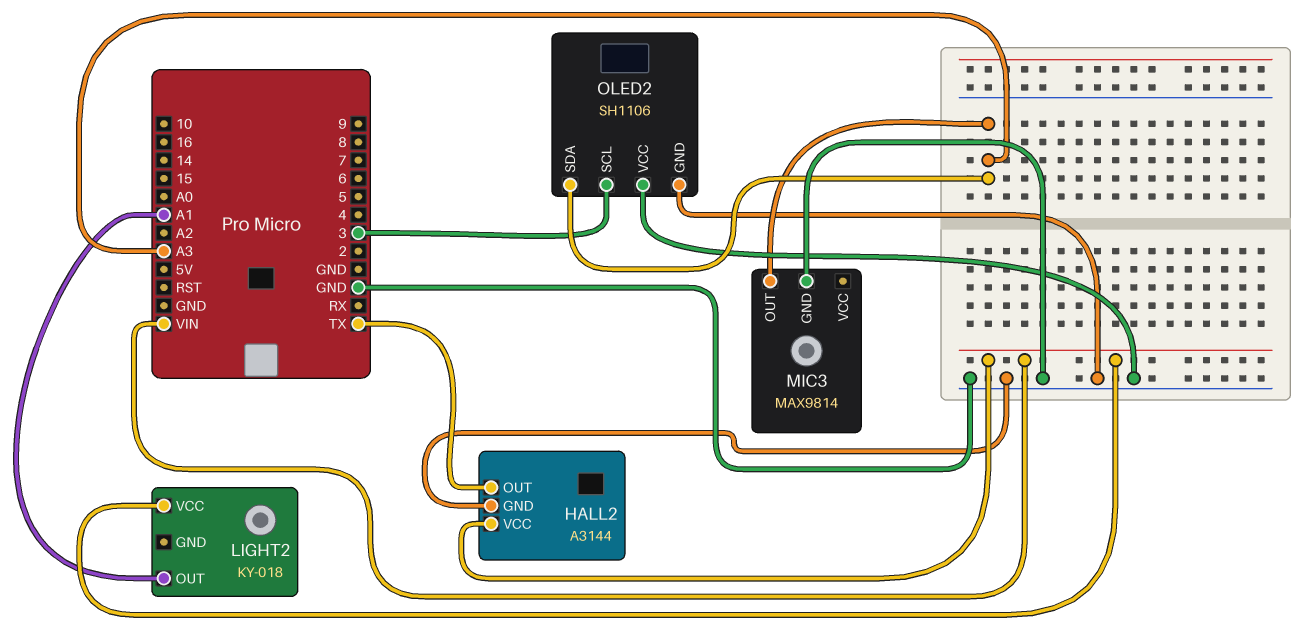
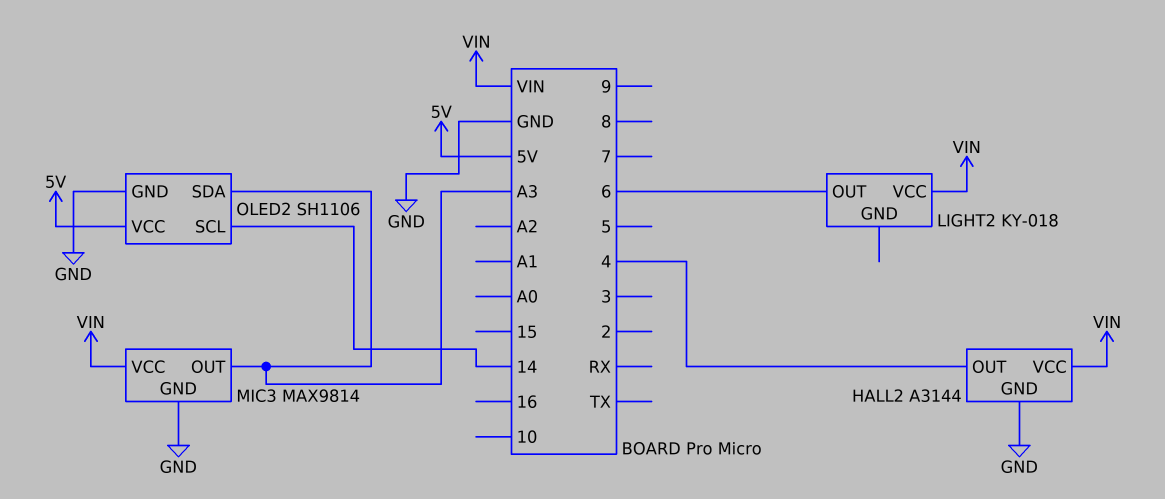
HALL2 pin OUT: TX -> 4
LIGHT2 pin OUT: A1 -> 6
MIC3 pin VCC: none -> VIN
OLED2 pin SCL: 3 -> 14
OLED2 pin VCC: GND -> 5V

